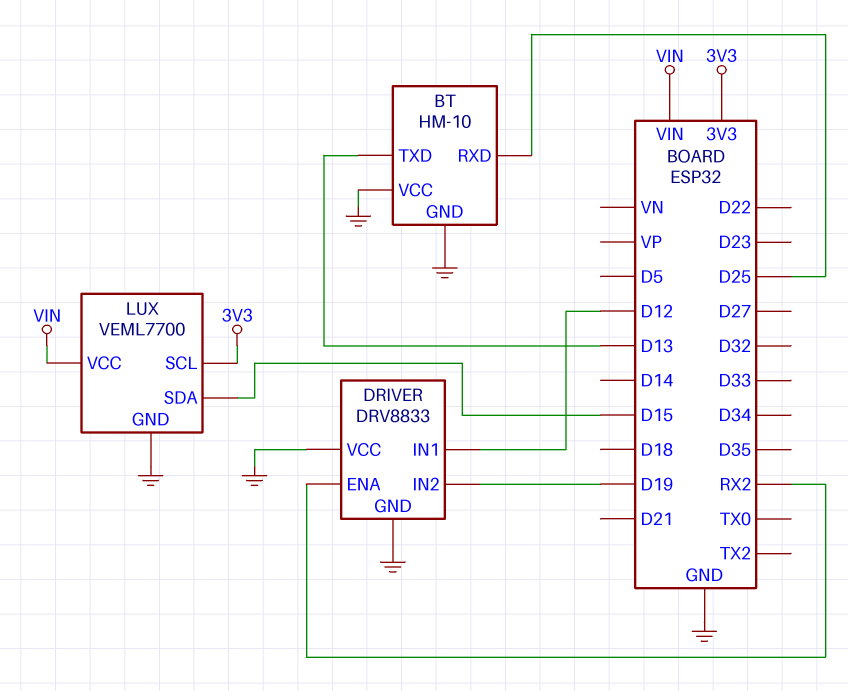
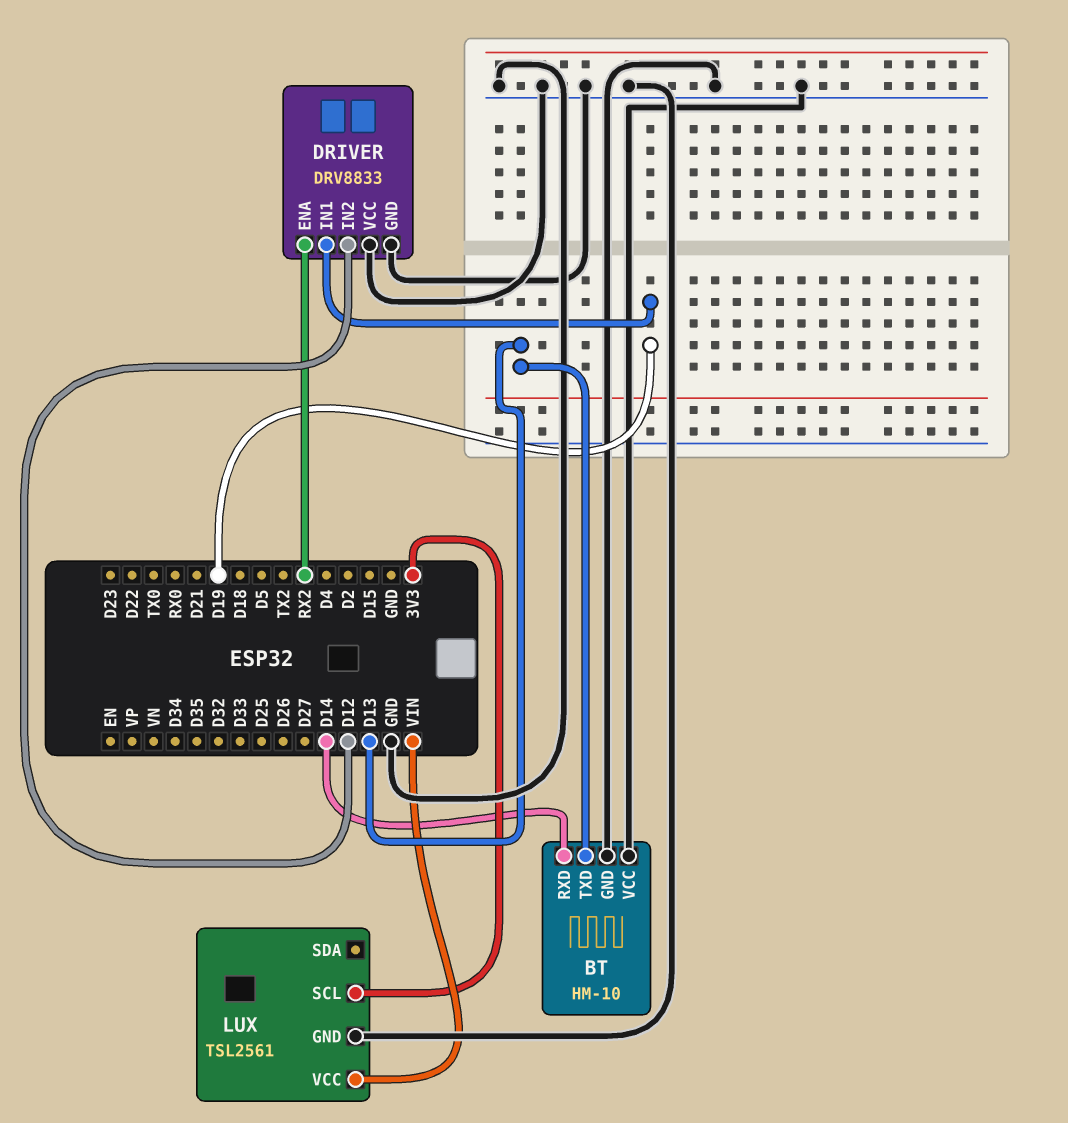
BT pin RXD: D25 -> D14
DRIVER pin IN1: D12 -> D19
DRIVER pin IN2: D19 -> D12
LUX: VEML7700 -> TSL2561
LUX pin SDA: D15 -> none

